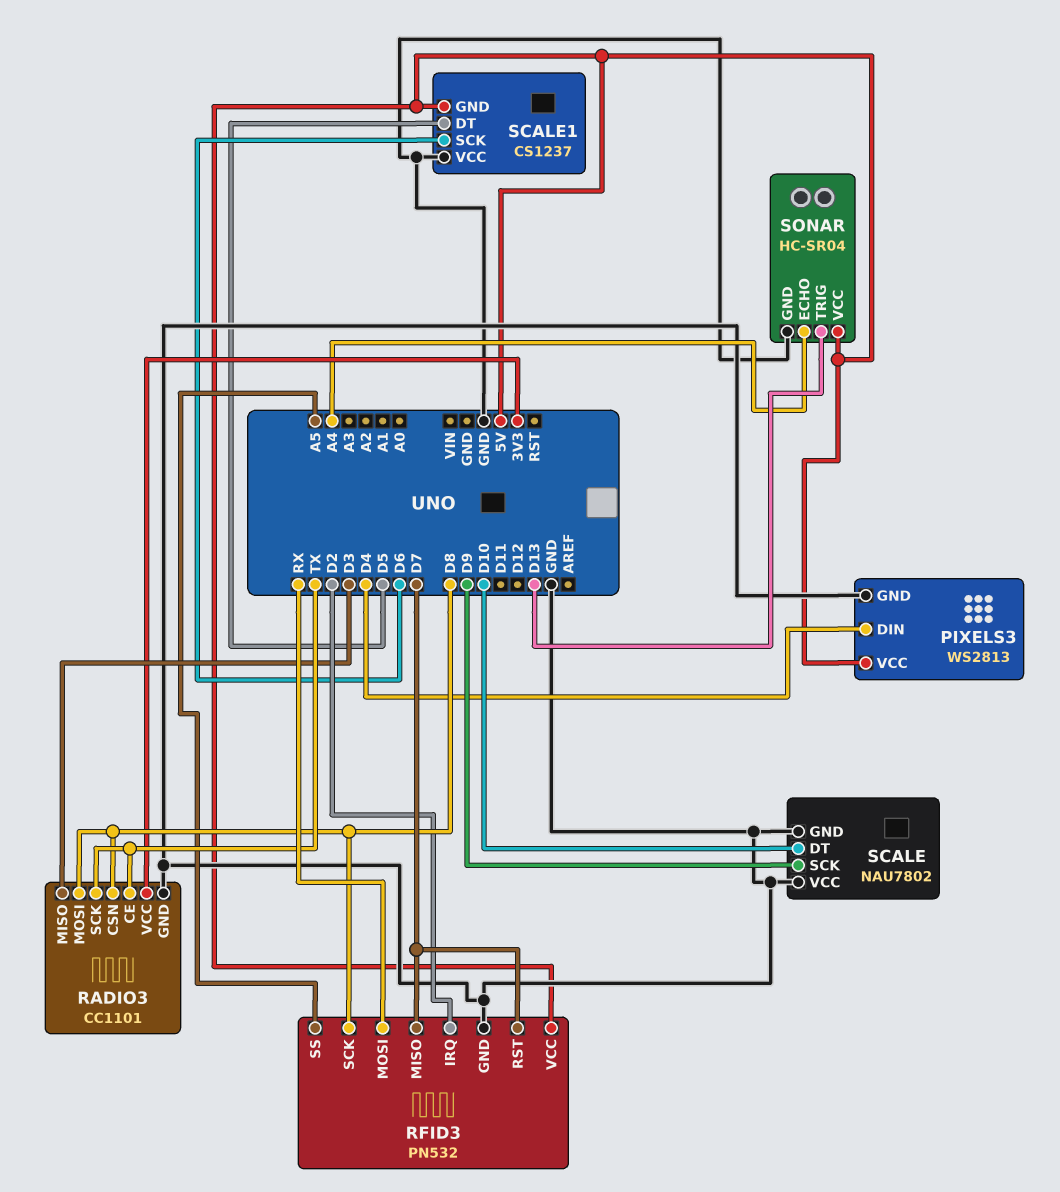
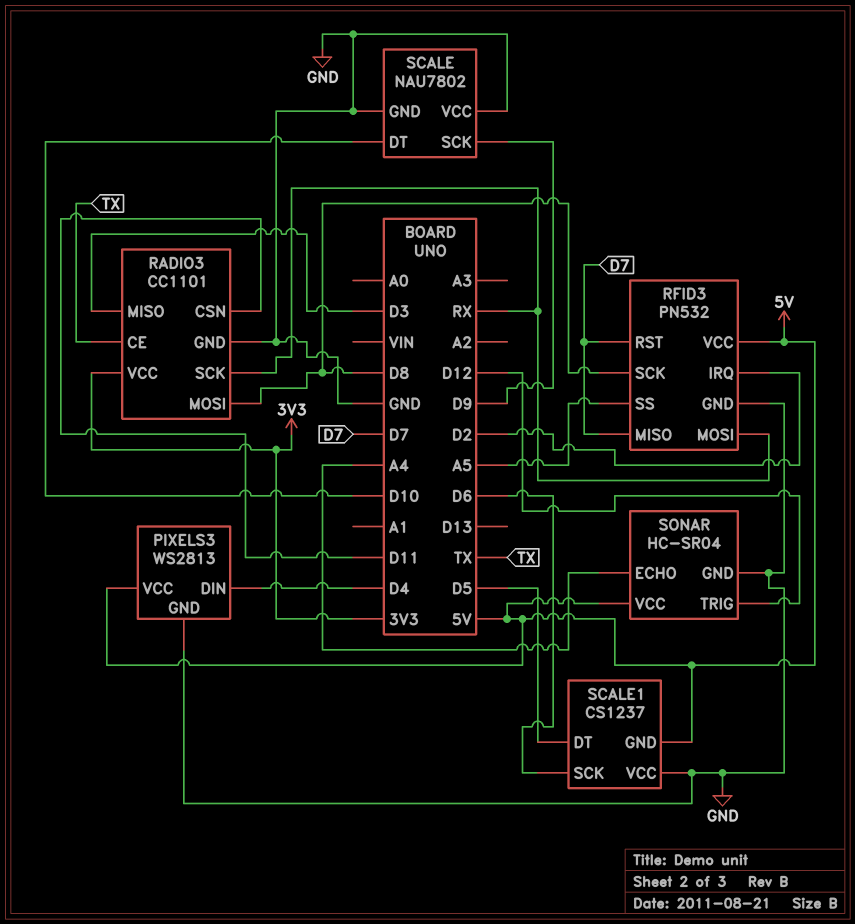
RADIO3 pin CSN: D8 -> D11
RADIO3 pin SCK: TX -> RX
SONAR pin TRIG: D13 -> D12

